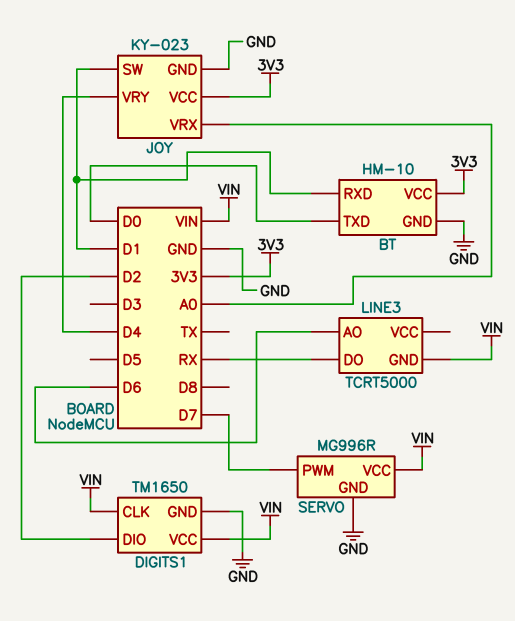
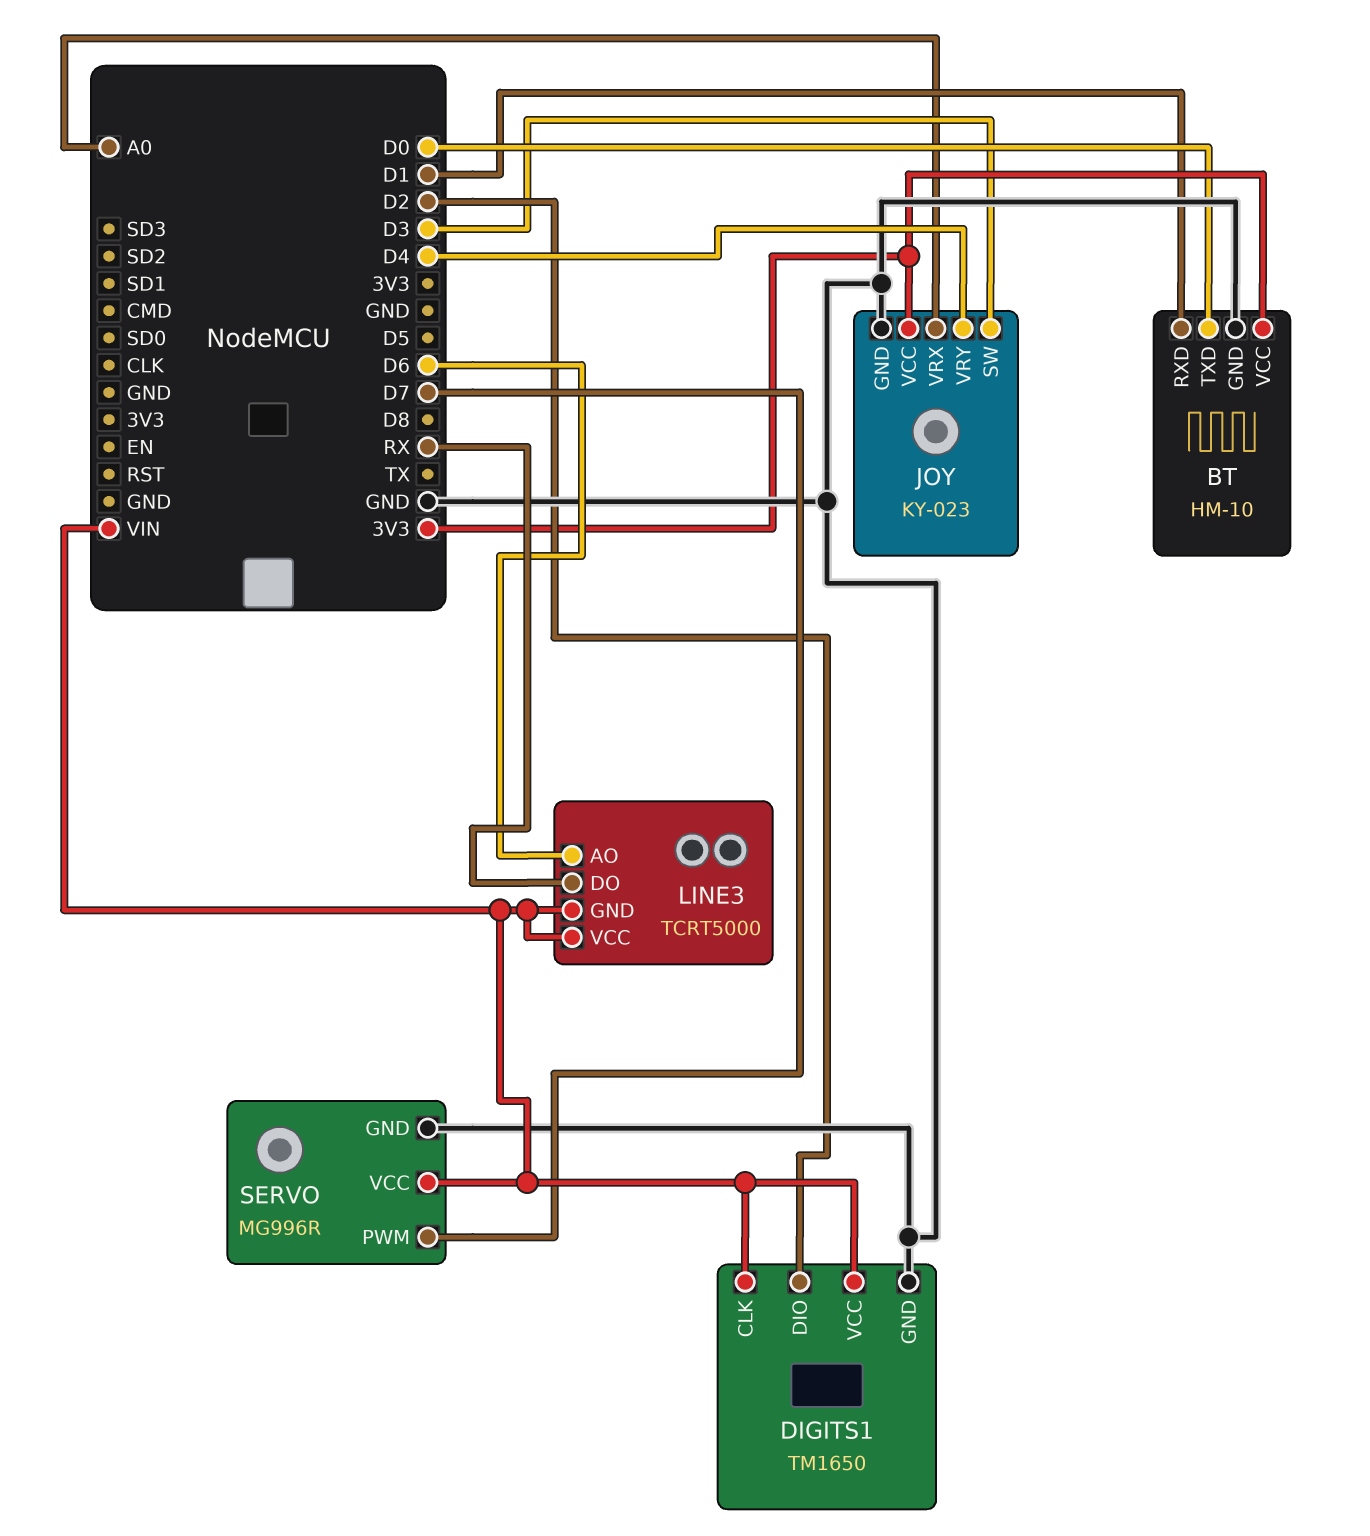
JOY pin SW: D1 -> D3
LINE3 pin VCC: none -> VIN

